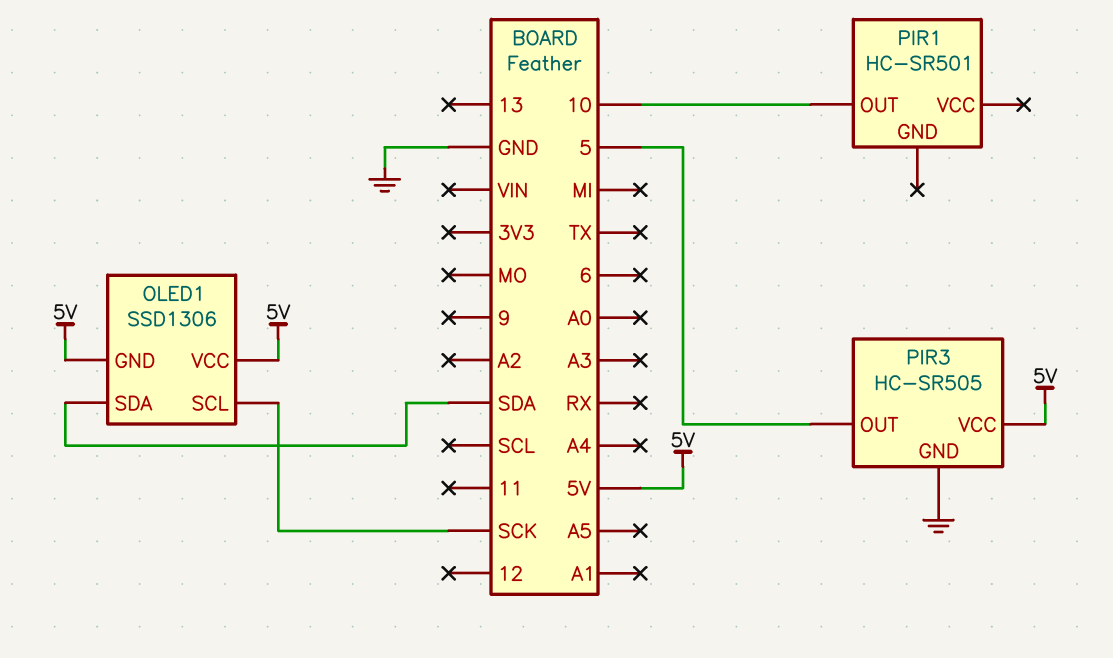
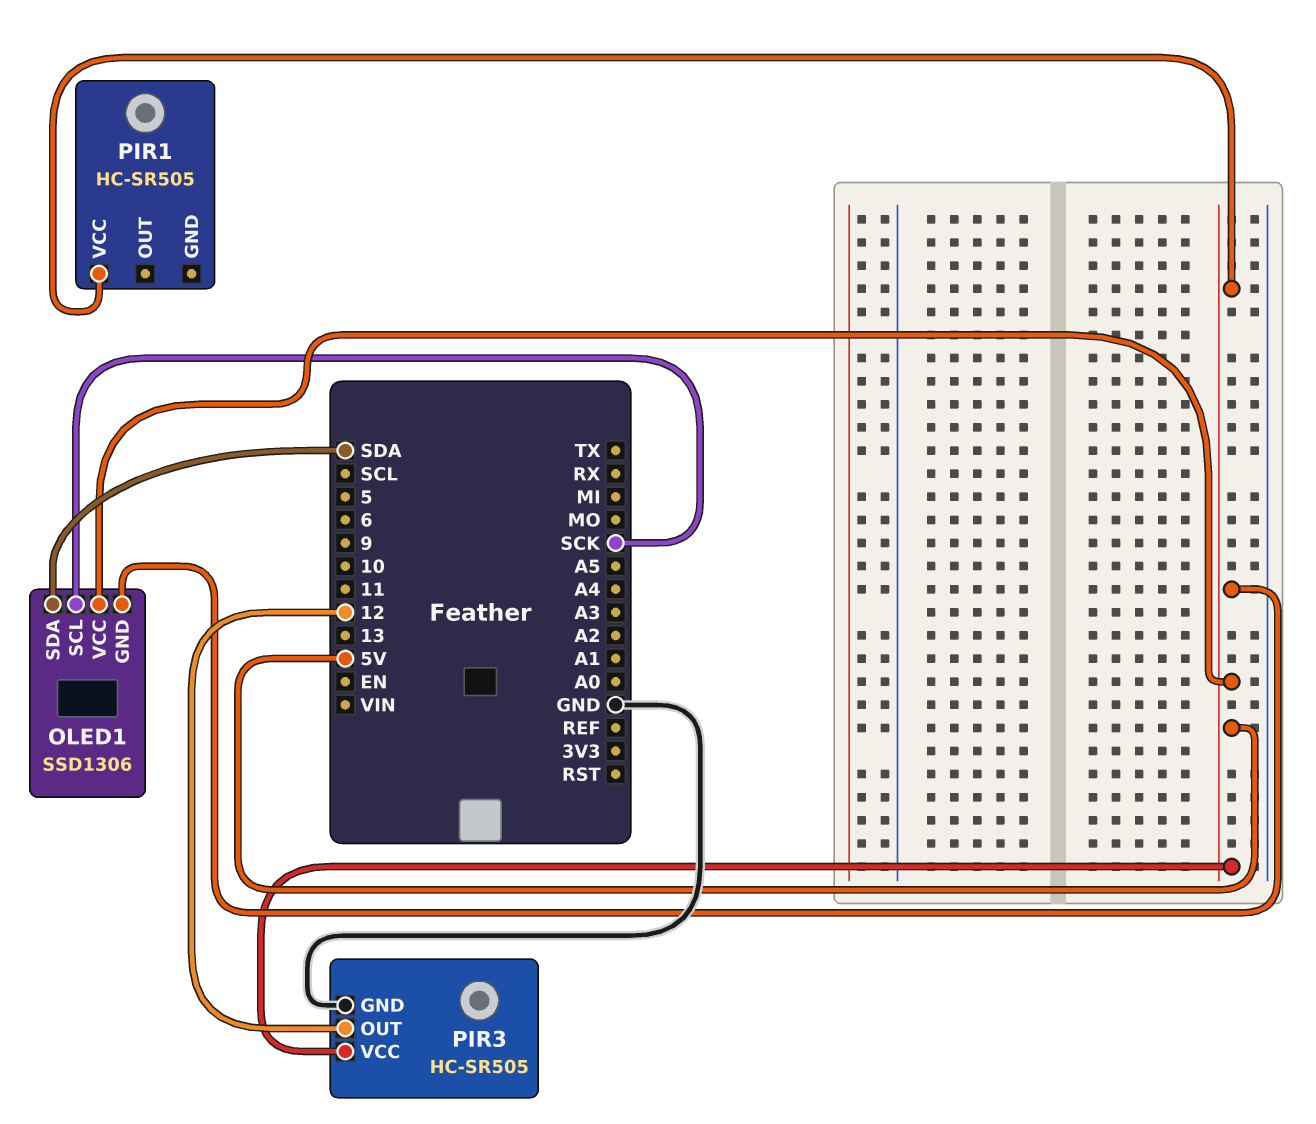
PIR1: HC-SR501 -> HC-SR505
PIR1 pin OUT: 10 -> none
PIR1 pin VCC: none -> 5V
PIR3 pin OUT: 5 -> 12

